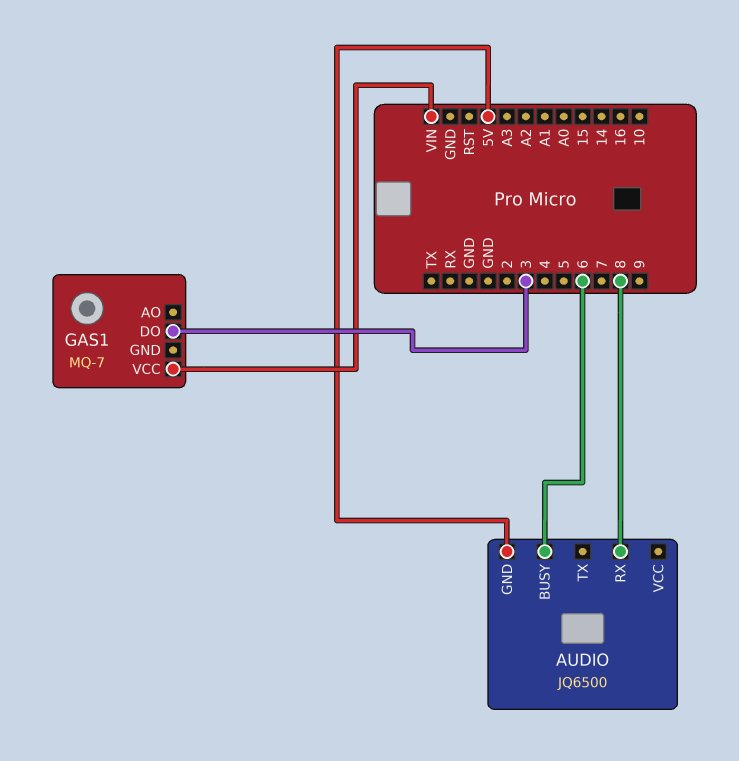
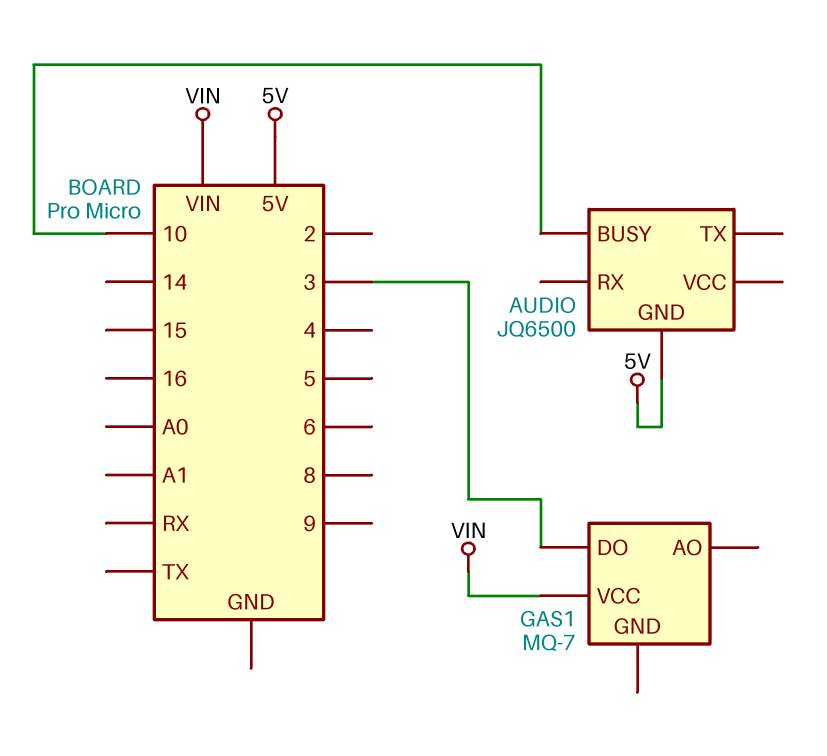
AUDIO pin BUSY: 6 -> 10
AUDIO pin RX: 8 -> none

